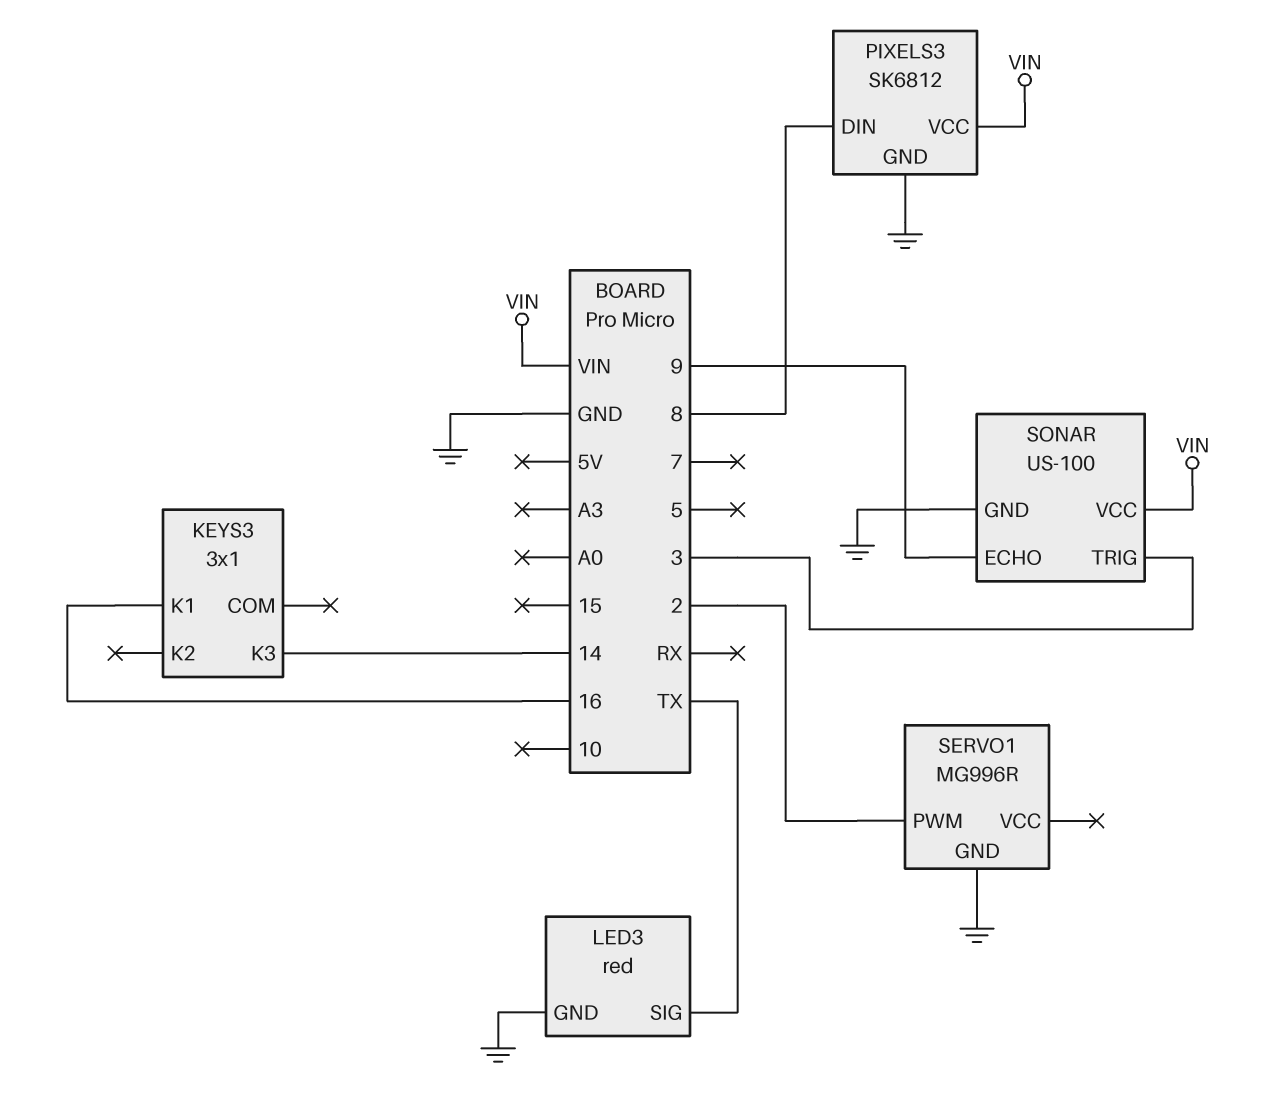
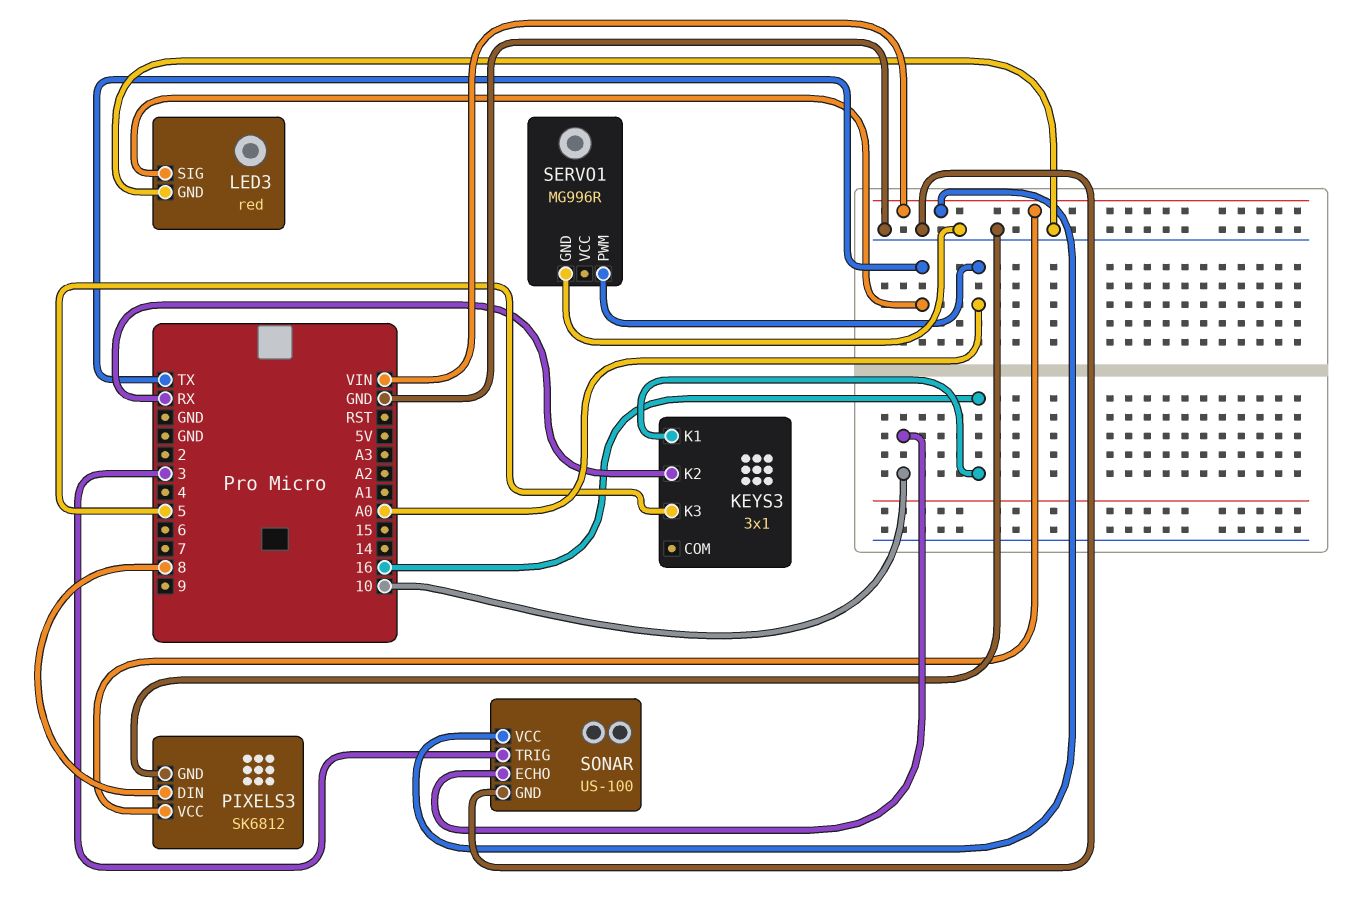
KEYS3 pin K2: none -> RX
KEYS3 pin K3: 14 -> 5
SERVO1 pin PWM: 2 -> A0
SONAR pin ECHO: 9 -> 10

